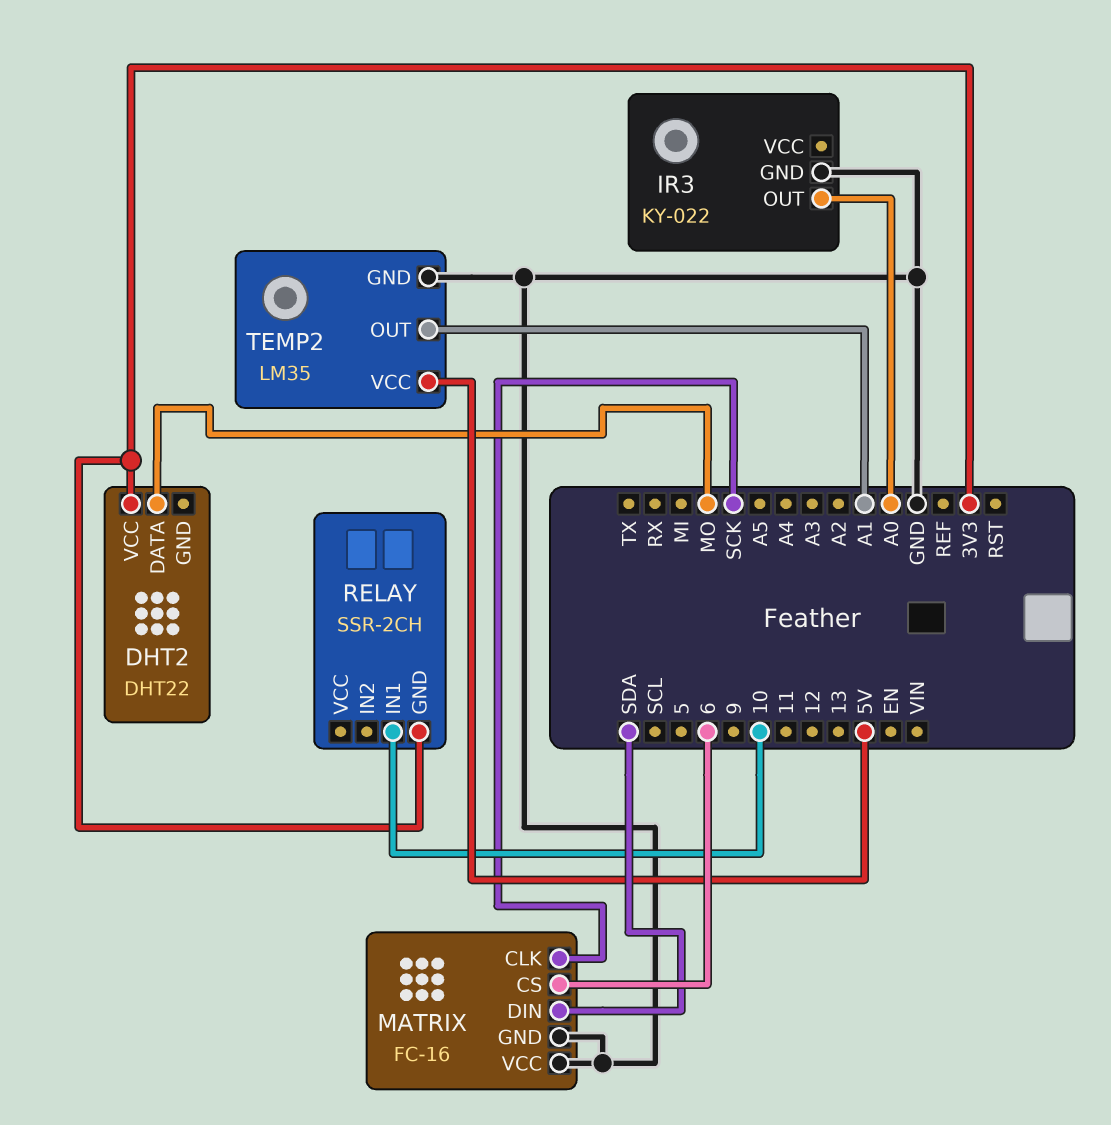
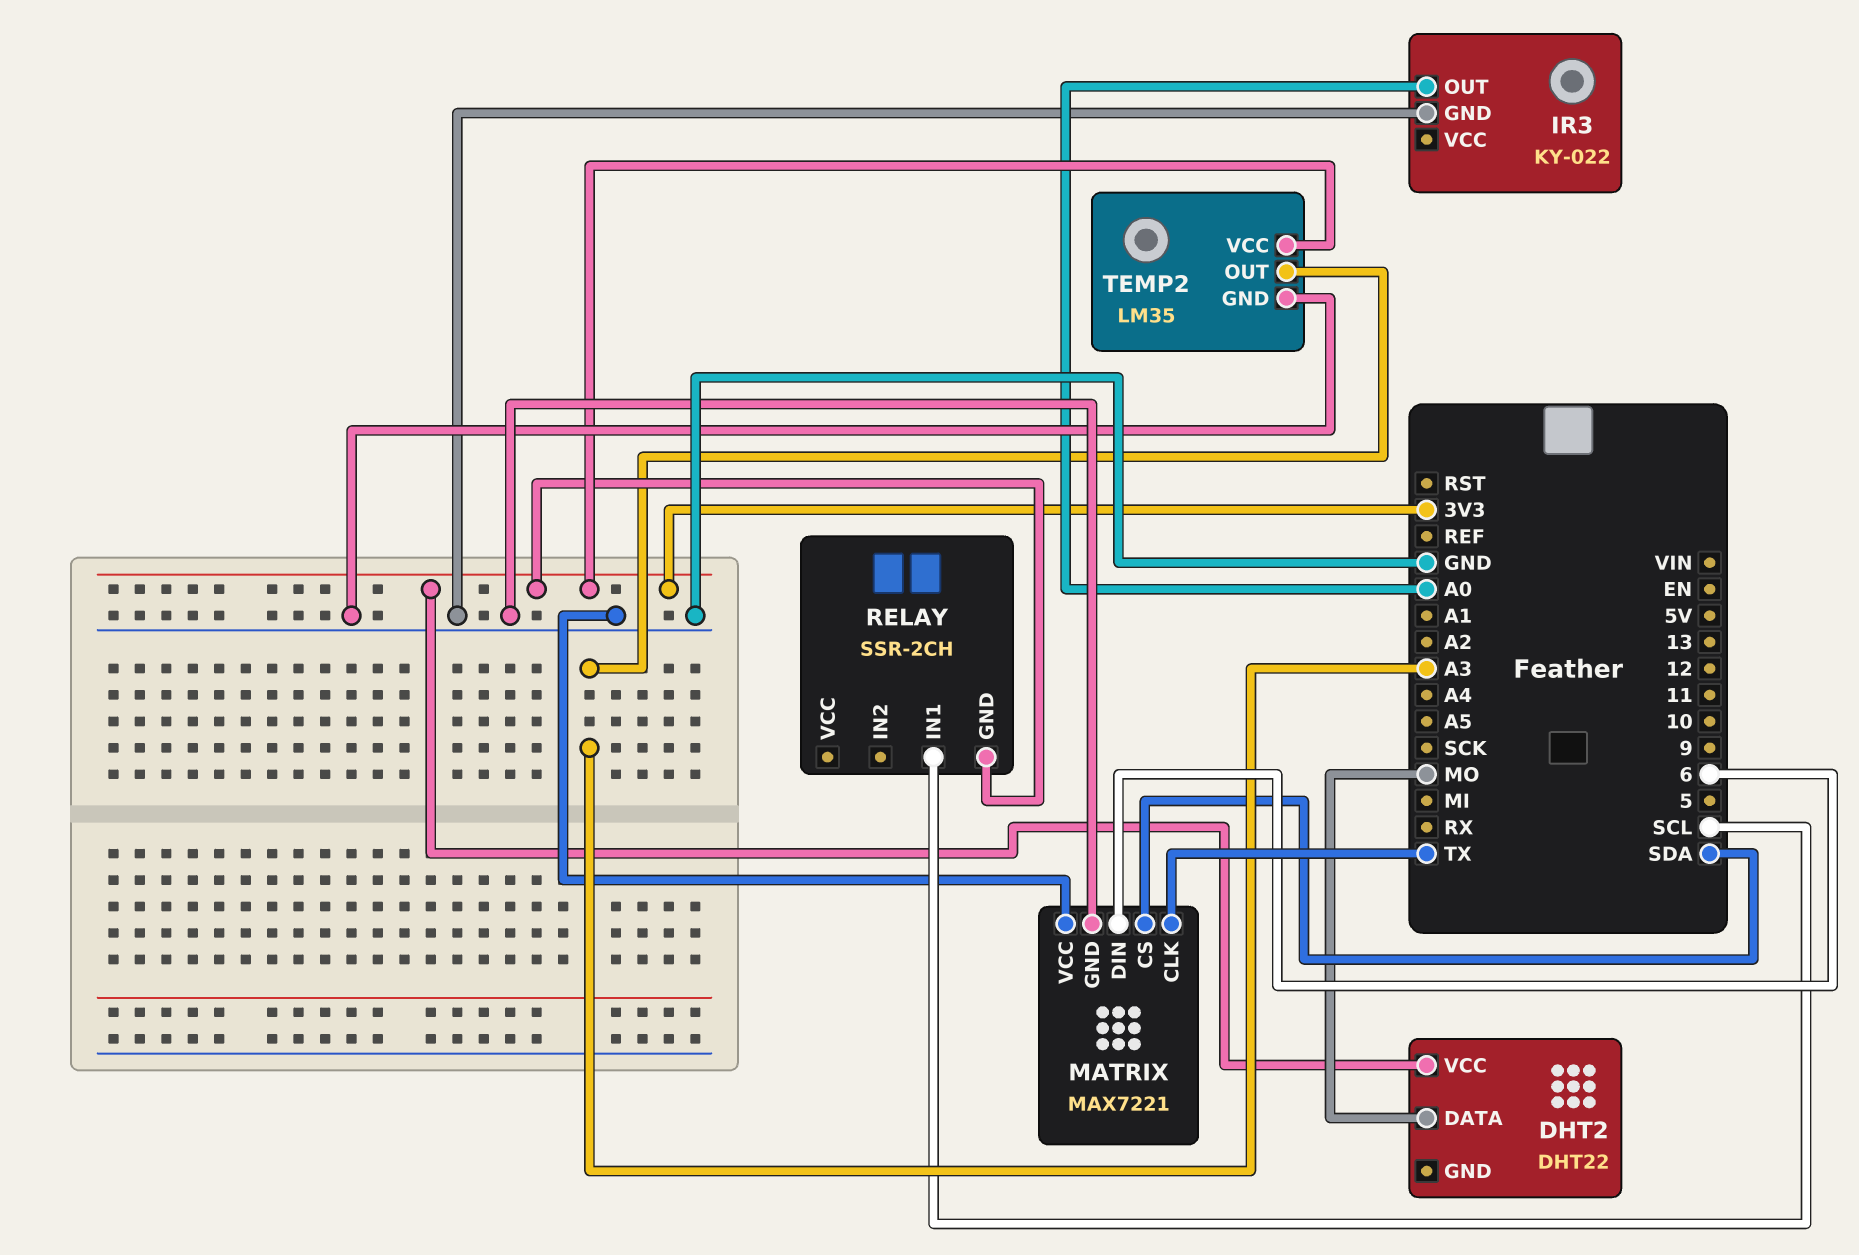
MATRIX: FC-16 -> MAX7221
MATRIX pin CLK: SCK -> TX
MATRIX pin CS: 6 -> SDA
MATRIX pin DIN: SDA -> 6
RELAY pin IN1: 10 -> SCL
TEMP2 pin OUT: A1 -> A3
TEMP2 pin VCC: 5V -> 3V3

